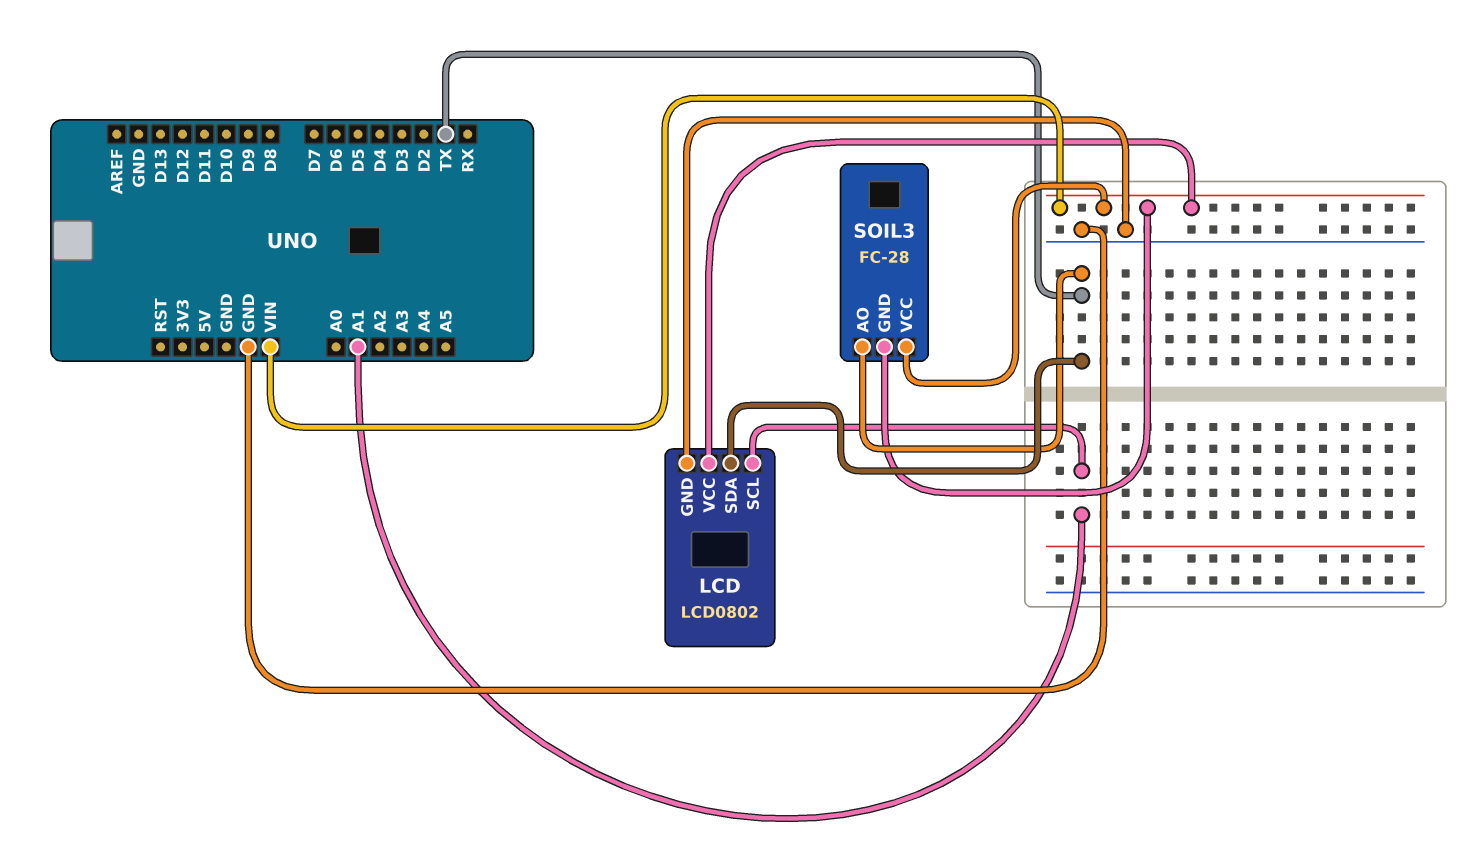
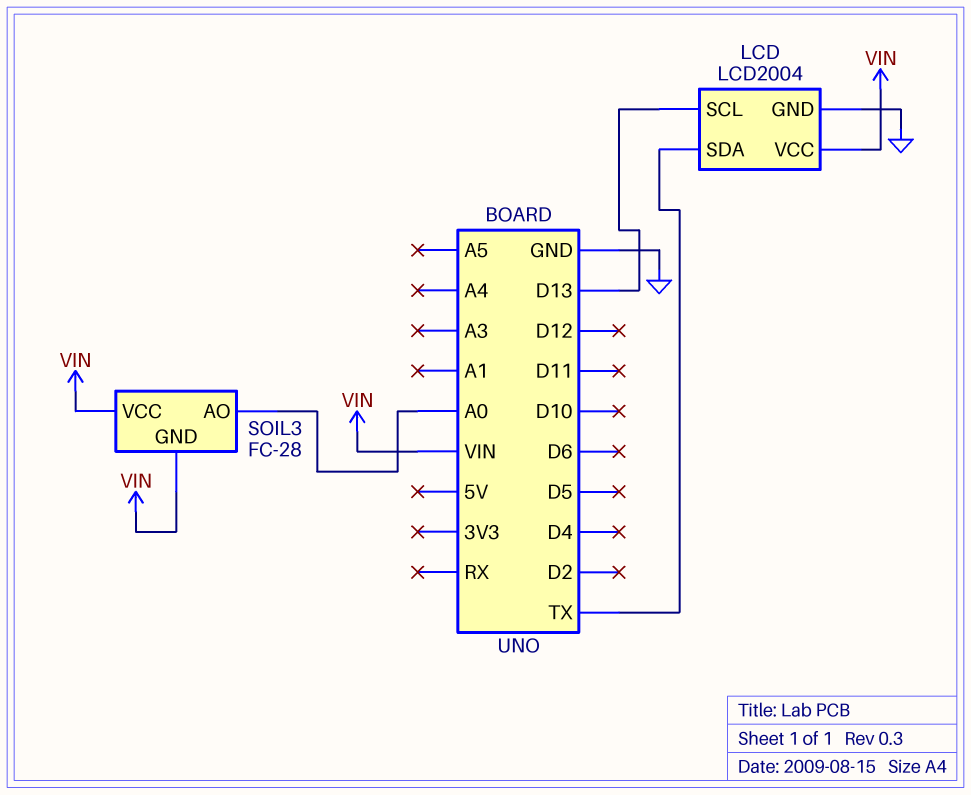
LCD: LCD0802 -> LCD2004
LCD pin SCL: A1 -> D13
SOIL3 pin AO: TX -> A0

